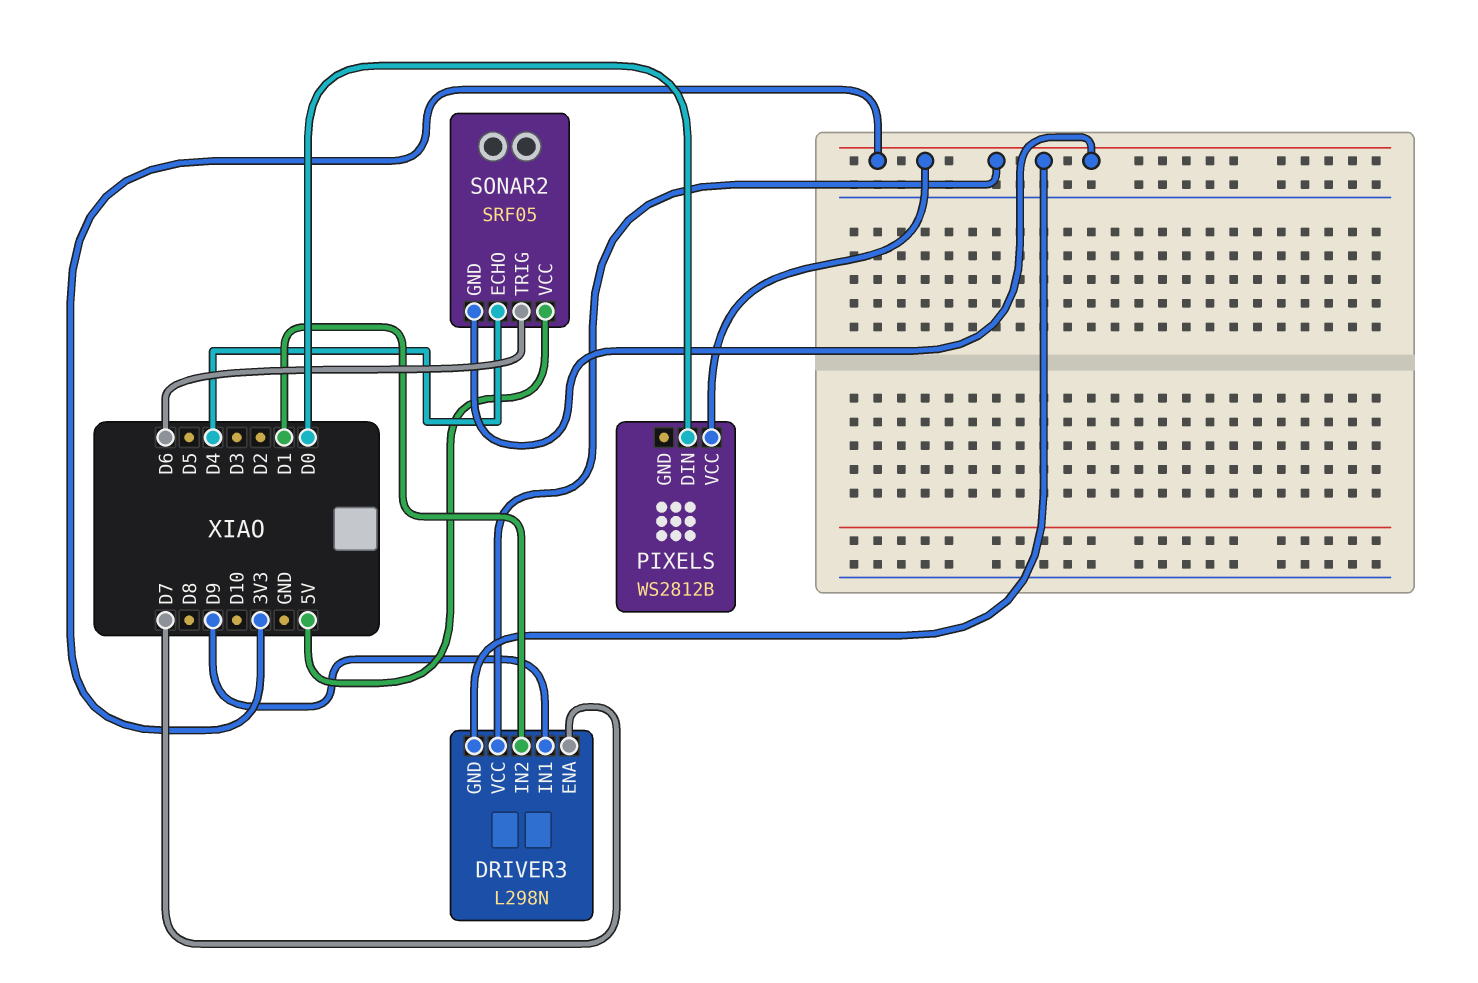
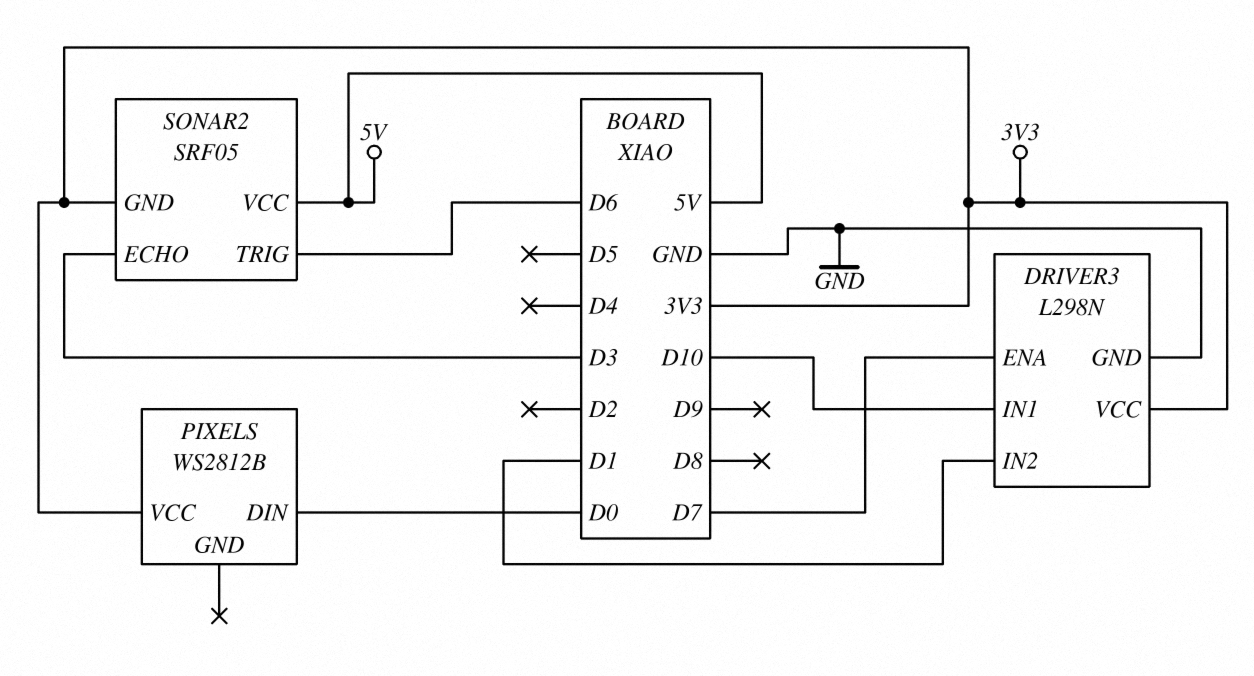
DRIVER3 pin GND: 3V3 -> GND
DRIVER3 pin IN1: D9 -> D10
SONAR2 pin ECHO: D4 -> D3

